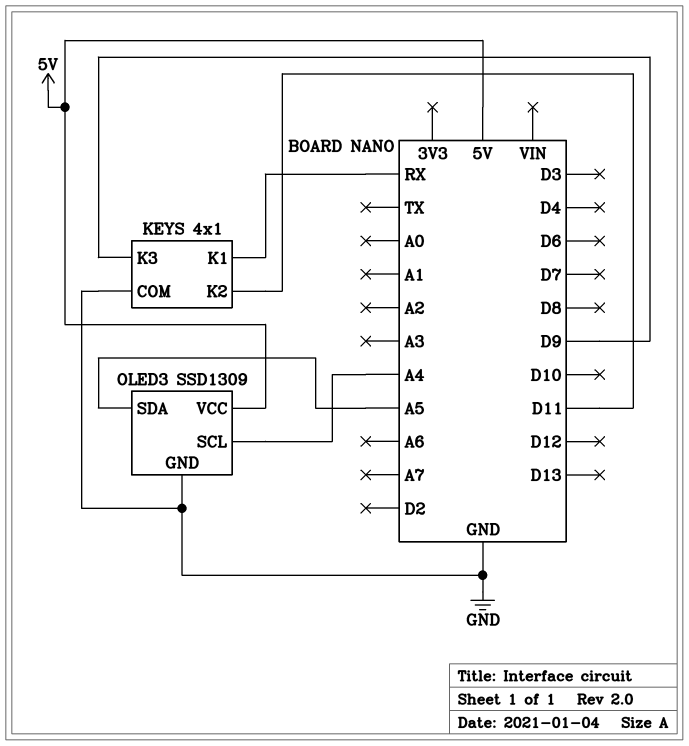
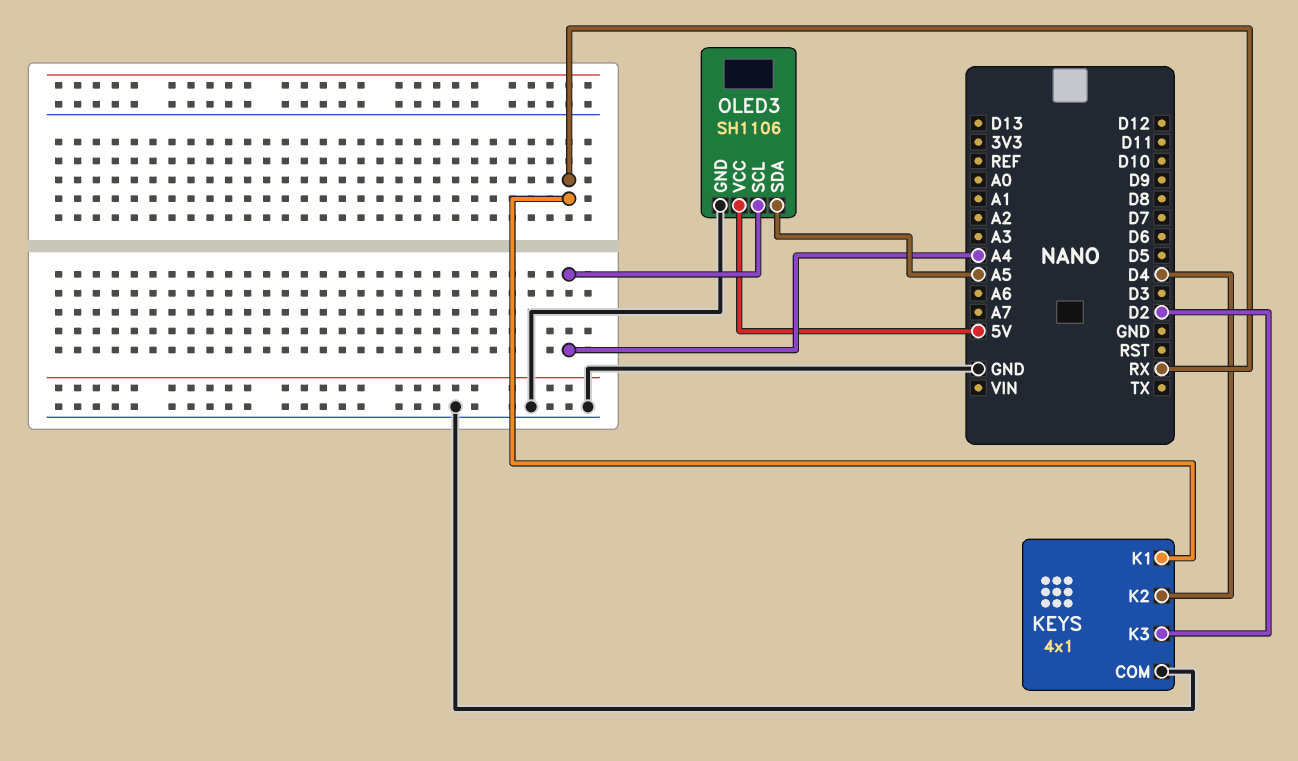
KEYS pin K2: D11 -> D4
KEYS pin K3: D9 -> D2
OLED3: SSD1309 -> SH1106

